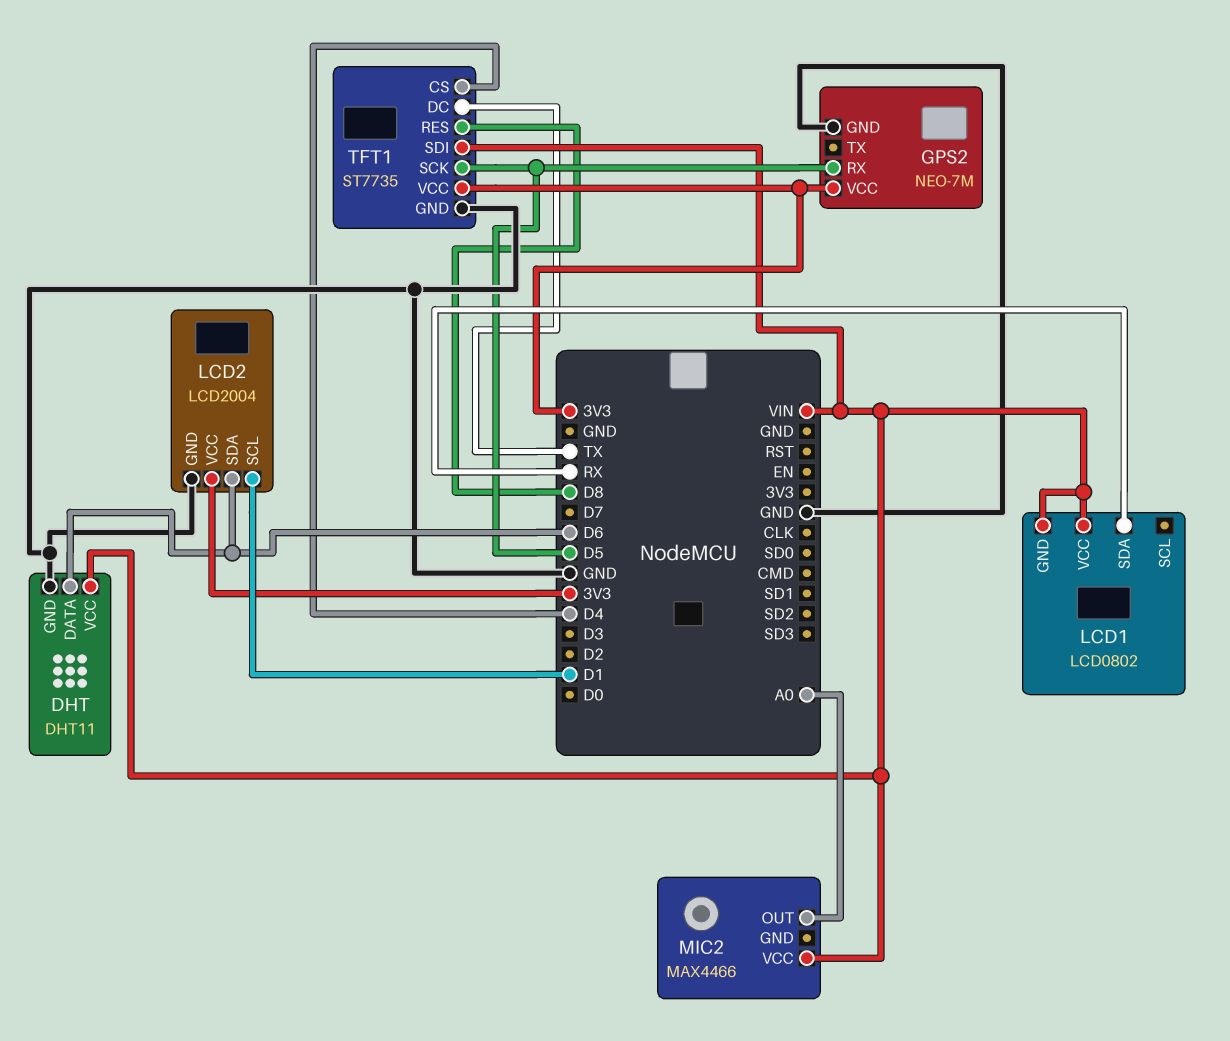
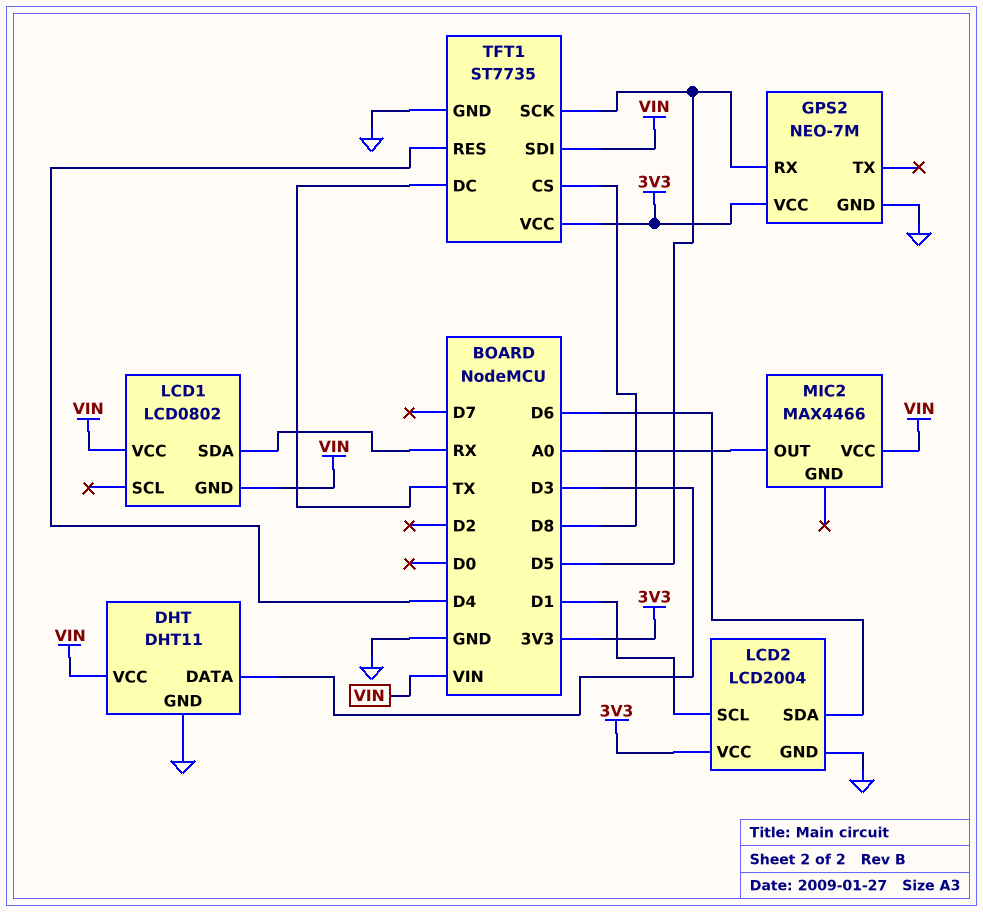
DHT pin DATA: D6 -> D3
TFT1 pin CS: D4 -> D8
TFT1 pin RES: D8 -> D4

